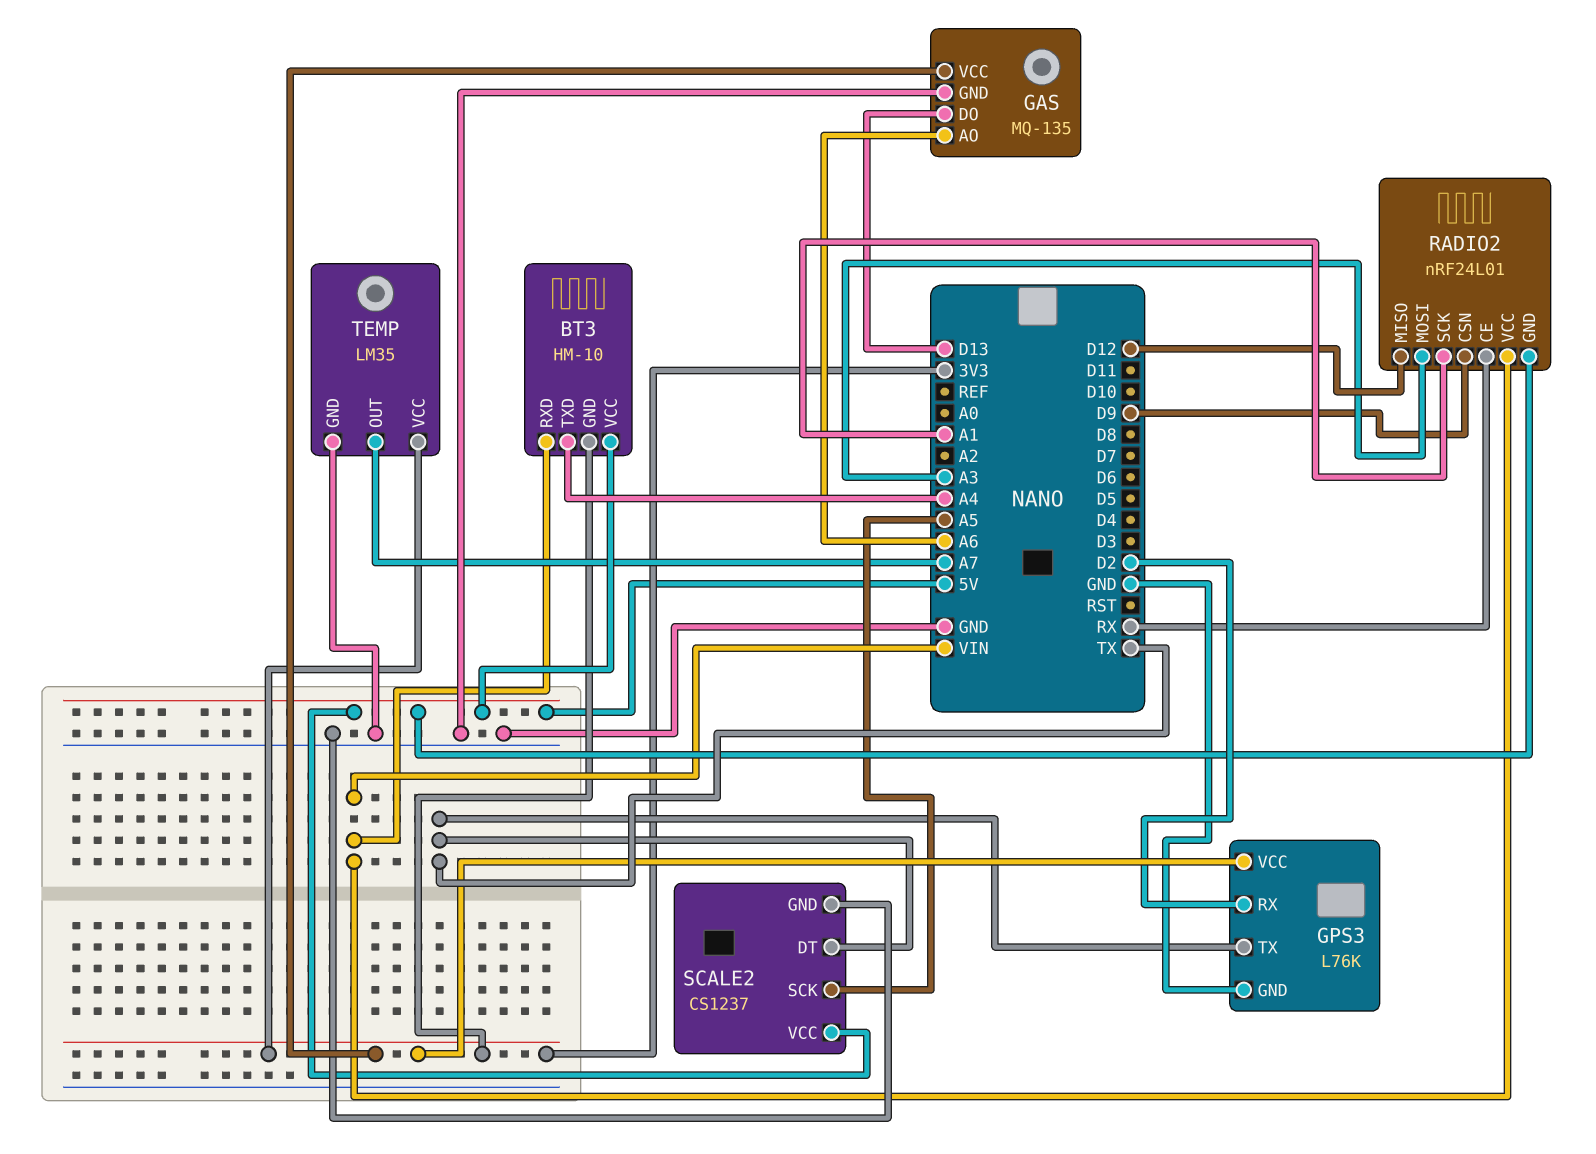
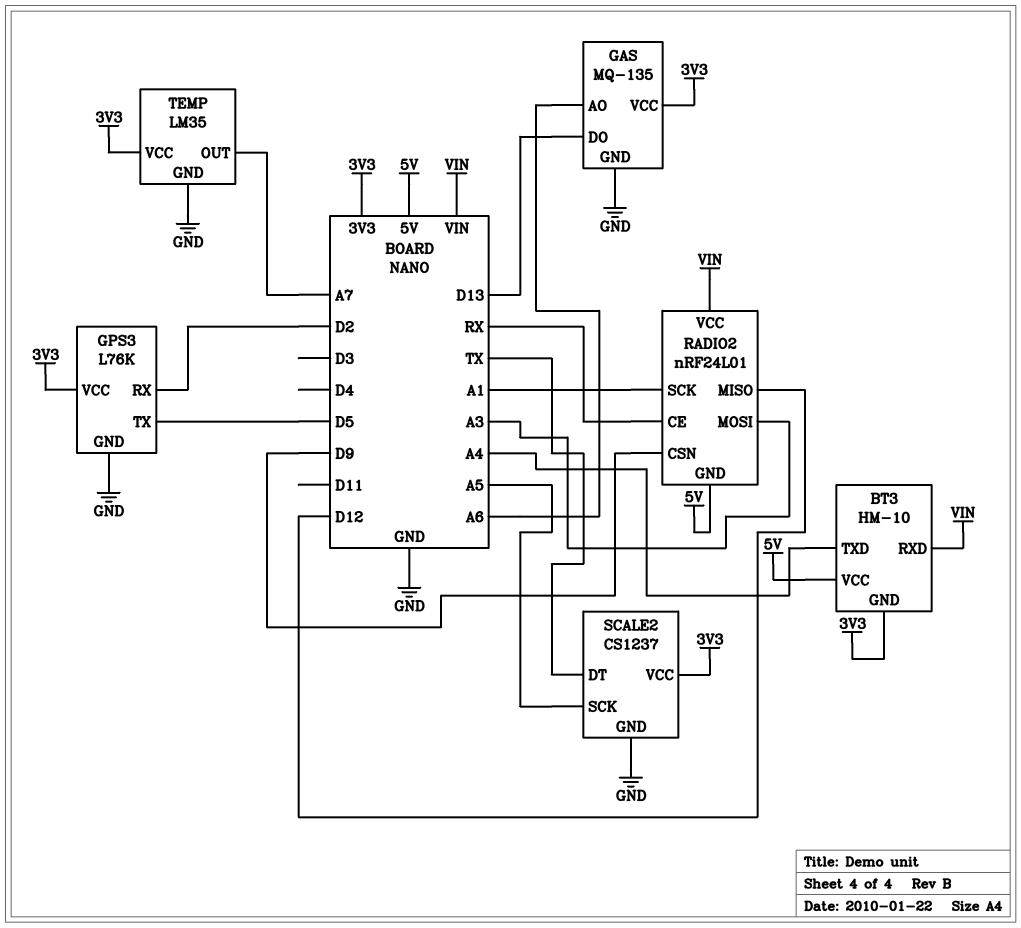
GPS3 pin TX: TX -> D5
SCALE2 pin VCC: 5V -> 3V3

